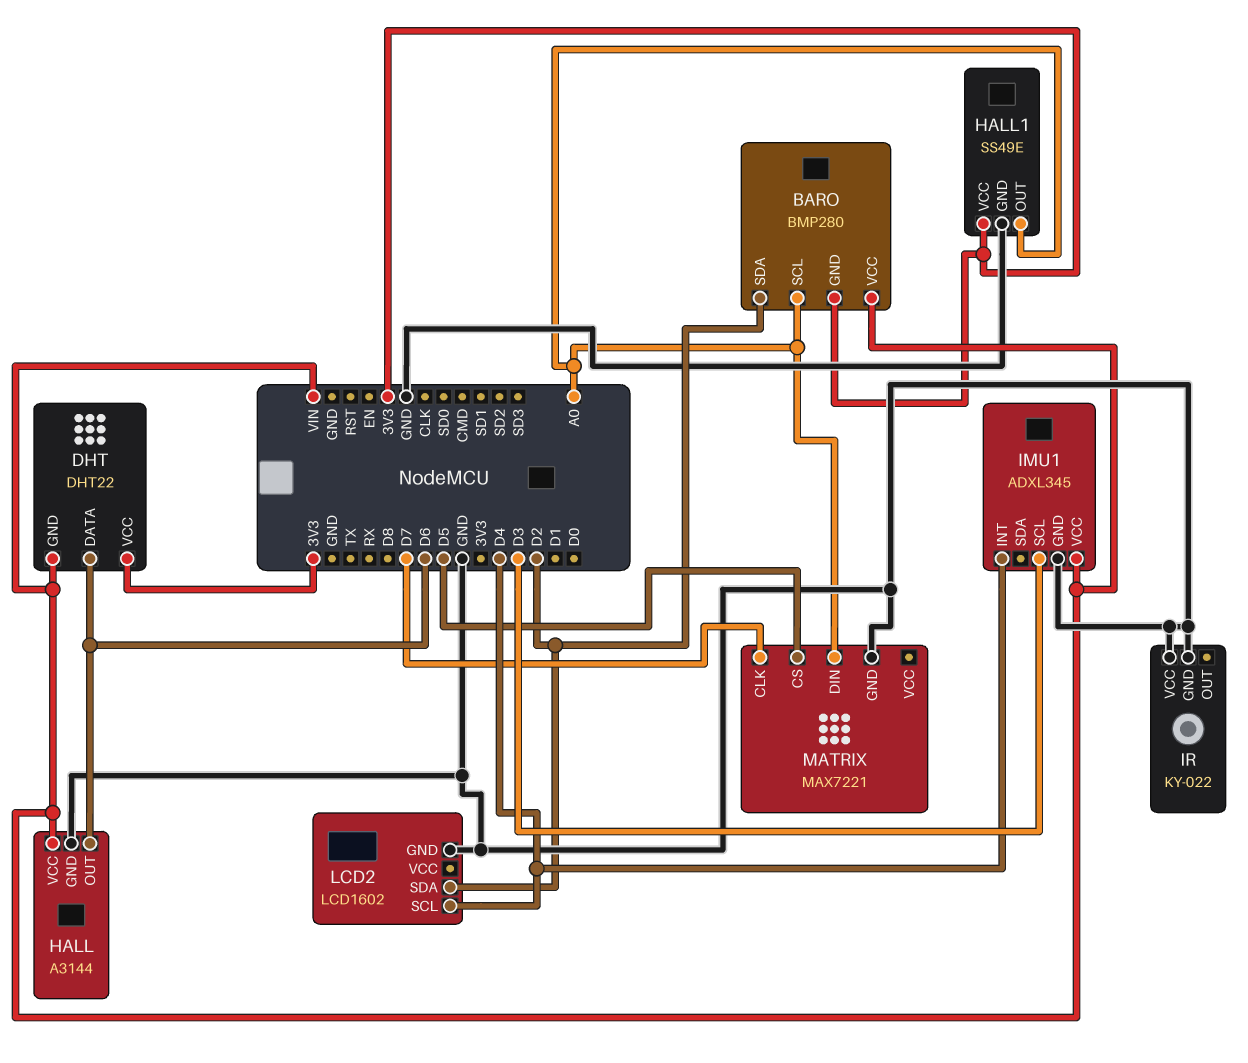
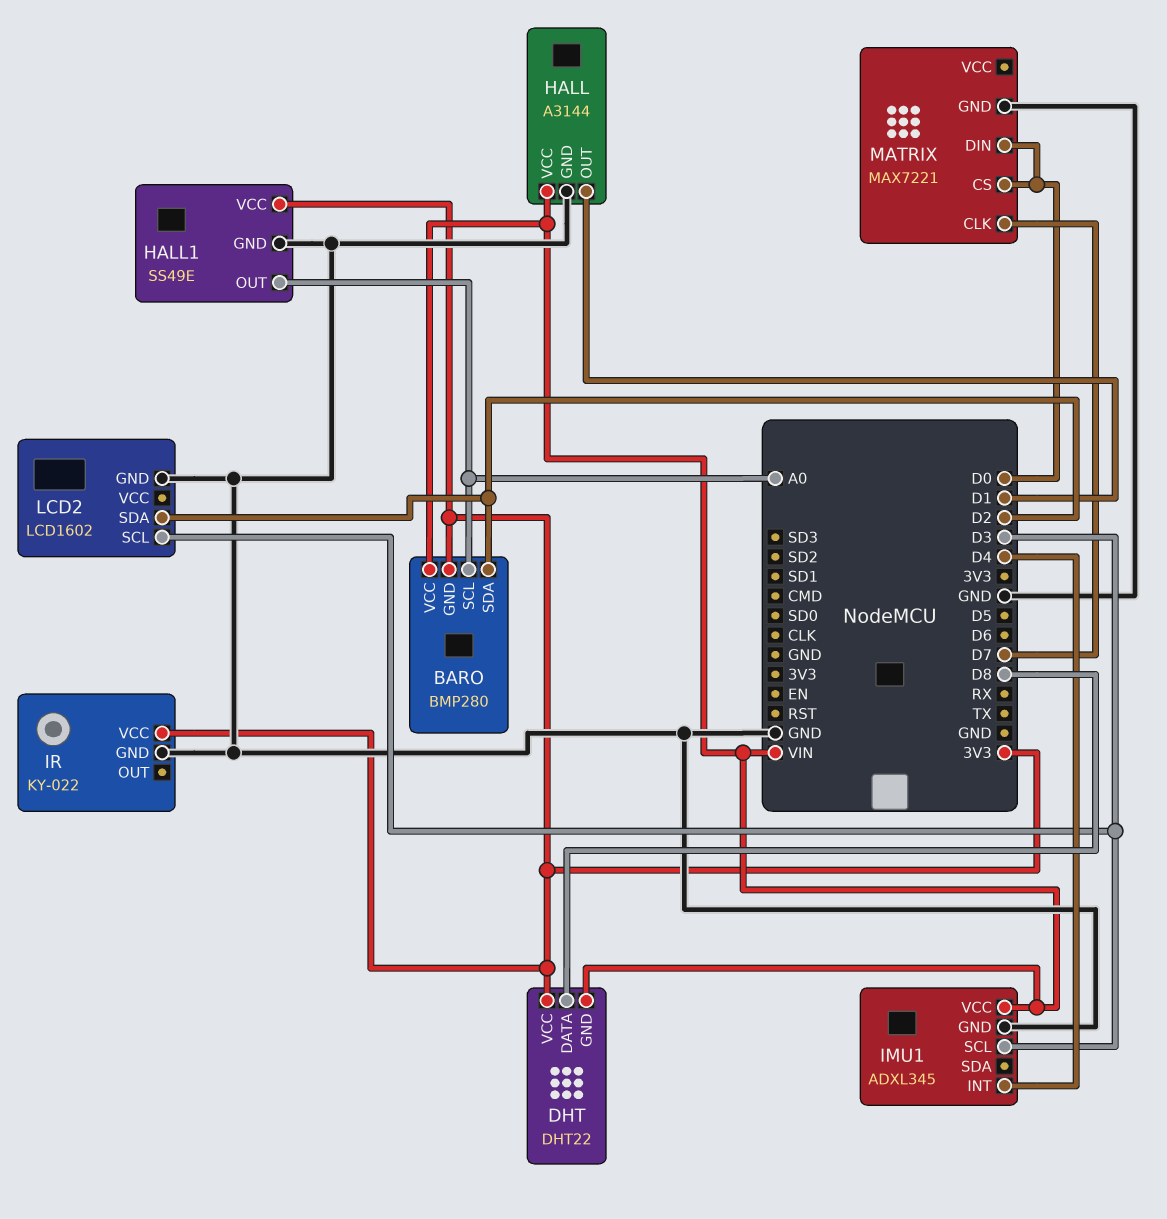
DHT pin DATA: D6 -> D8
HALL pin OUT: D6 -> D1
IR pin VCC: GND -> 3V3
LCD2 pin SCL: D4 -> D3
MATRIX pin CS: D5 -> D0
MATRIX pin DIN: A0 -> D0

